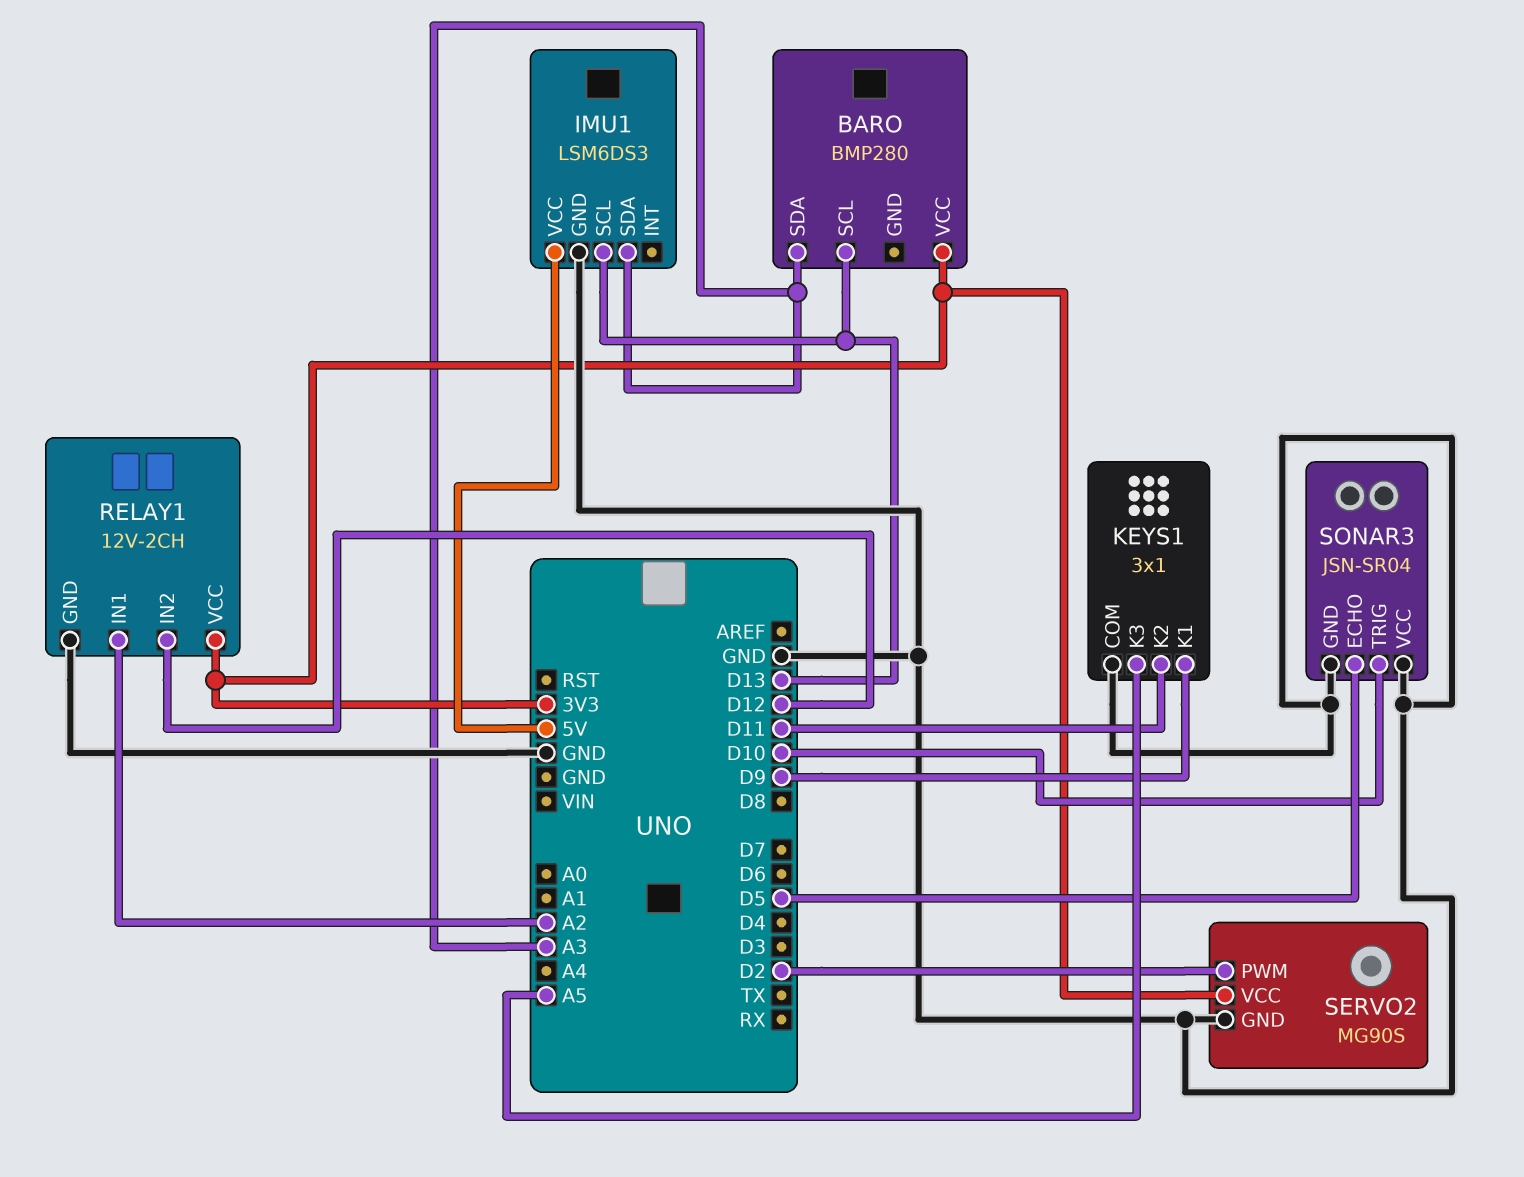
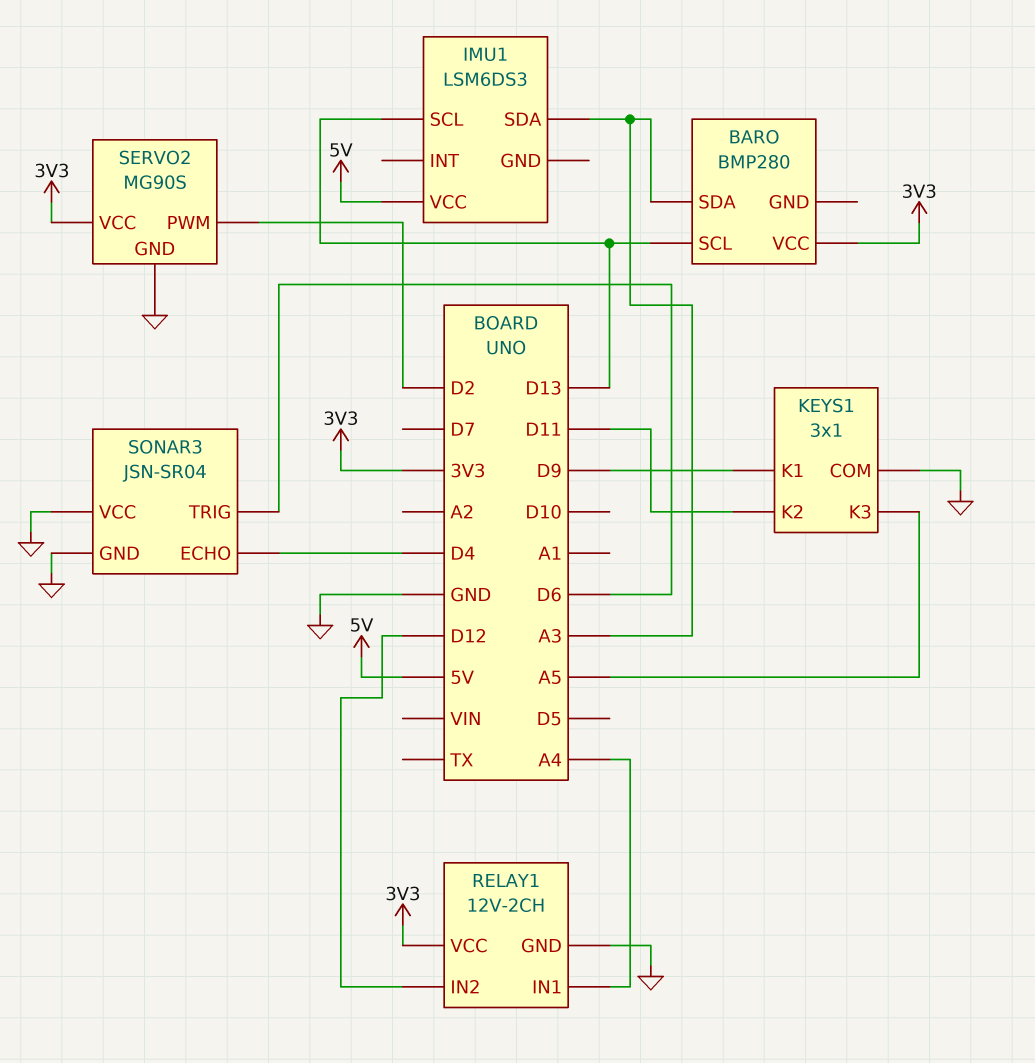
IMU1 pin GND: GND -> none
RELAY1 pin IN1: A2 -> A4
SONAR3 pin ECHO: D5 -> D4
SONAR3 pin TRIG: D10 -> D6

